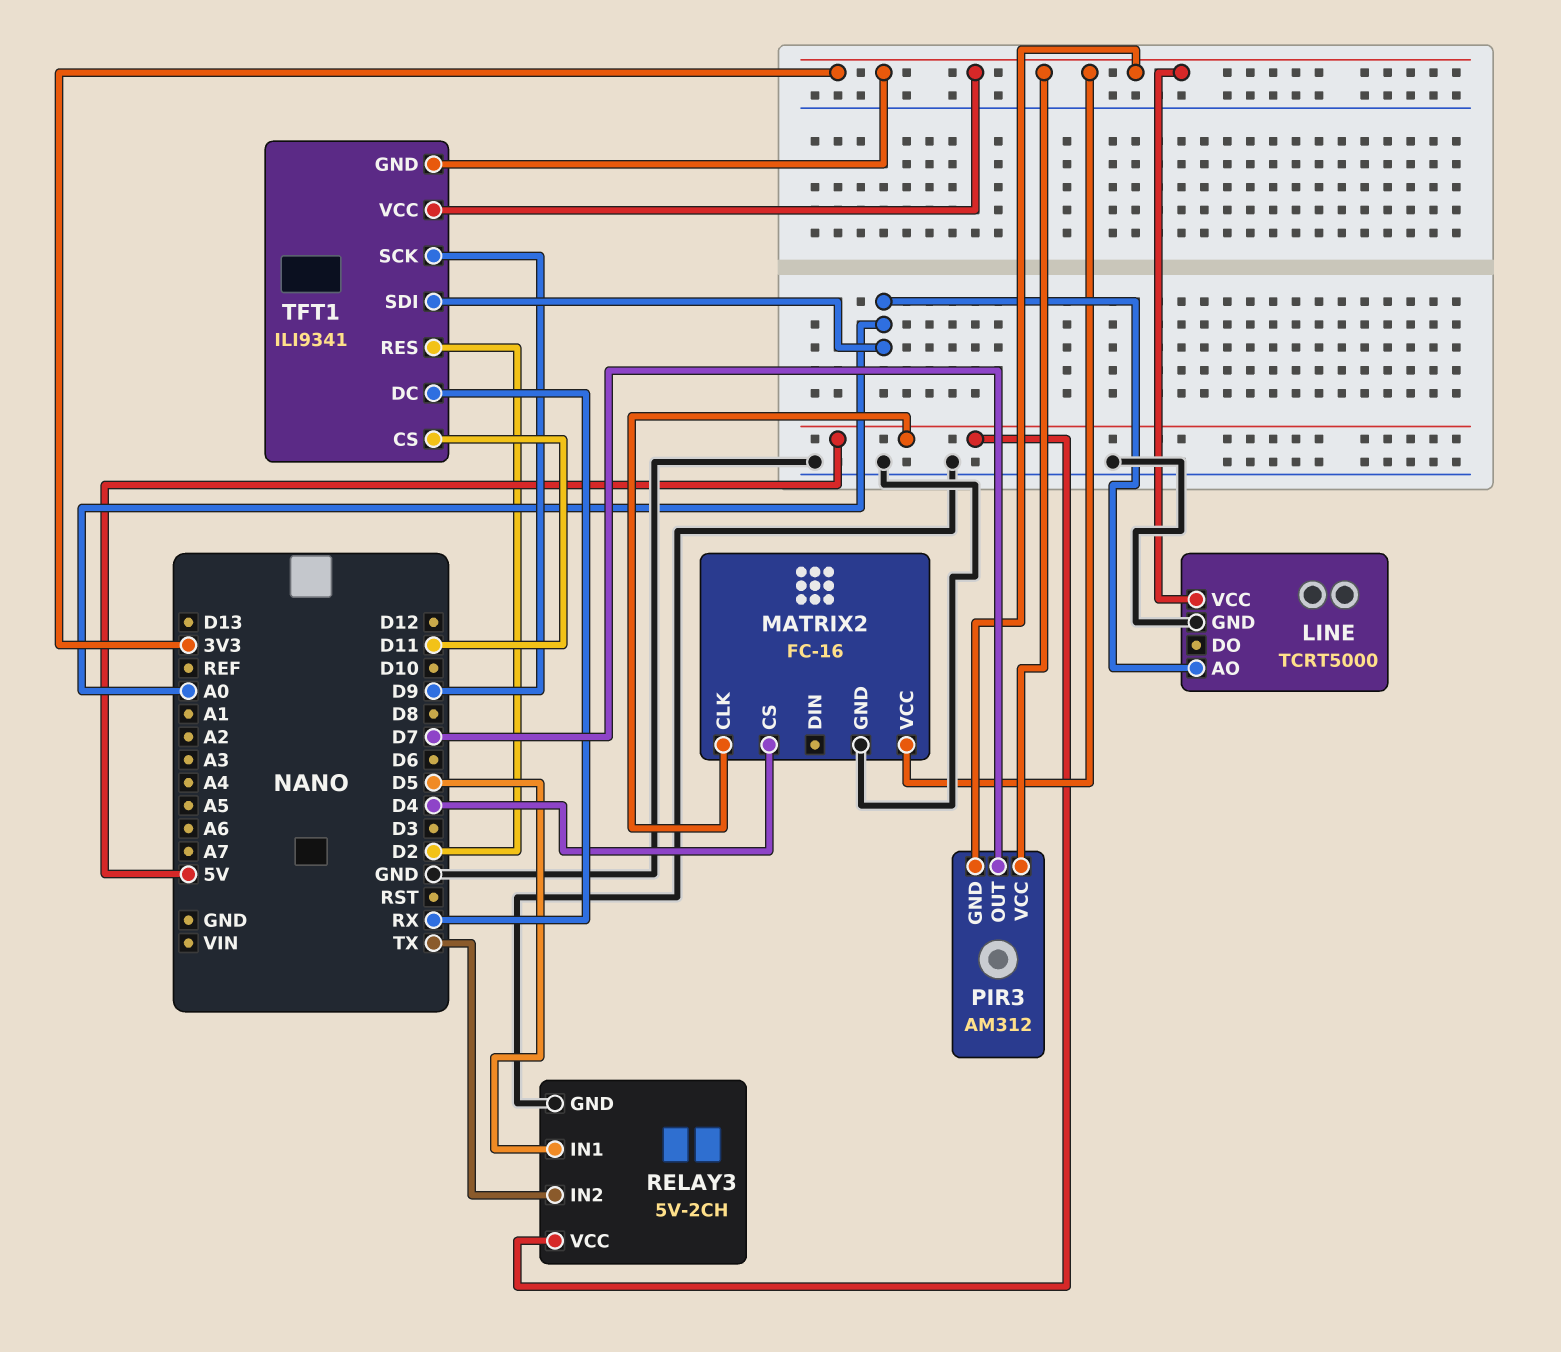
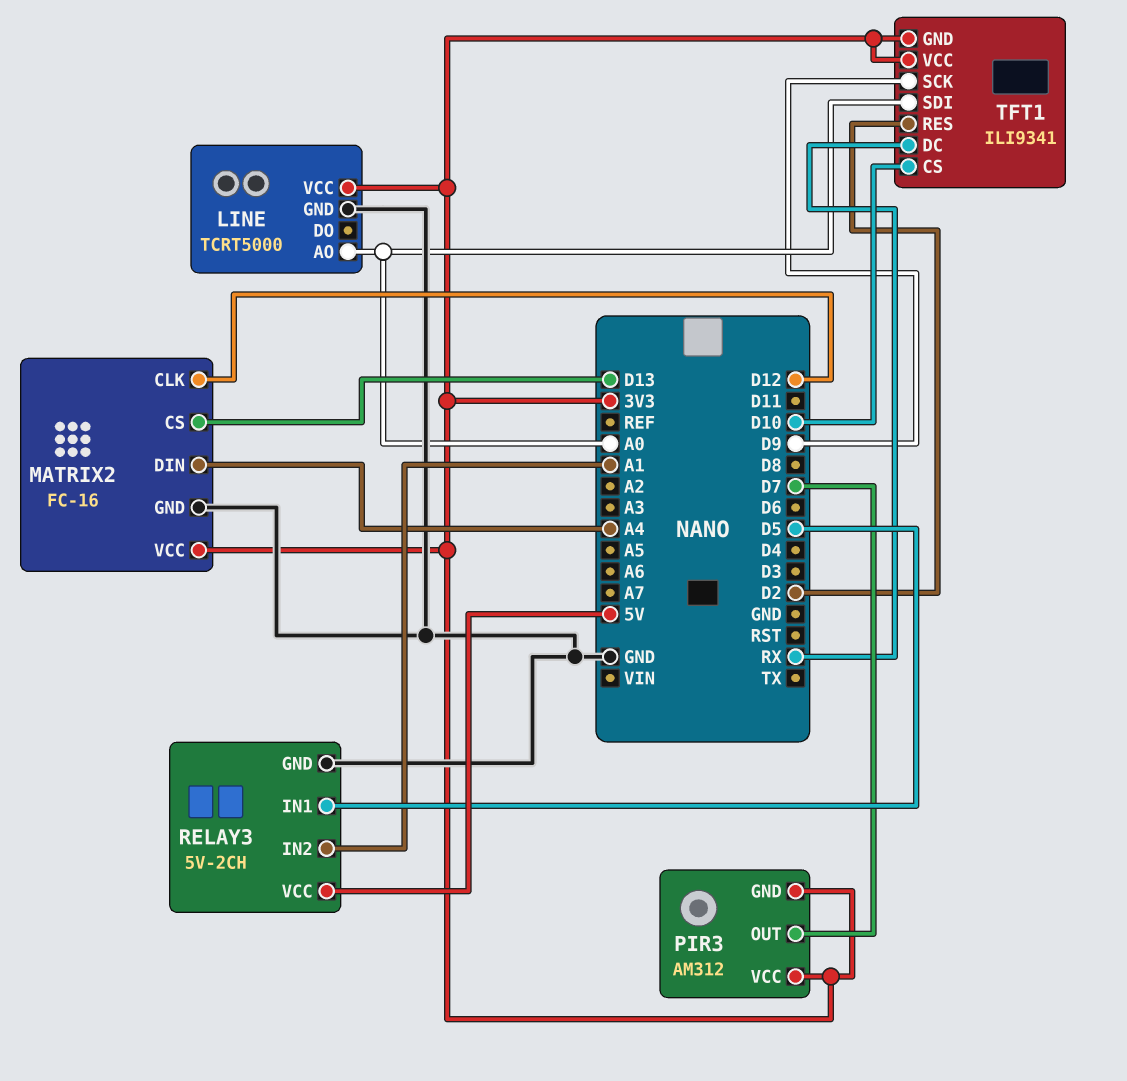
MATRIX2 pin CLK: 5V -> D12
MATRIX2 pin CS: D4 -> D13
MATRIX2 pin DIN: none -> A4
RELAY3 pin IN2: TX -> A1
TFT1 pin CS: D11 -> D10

